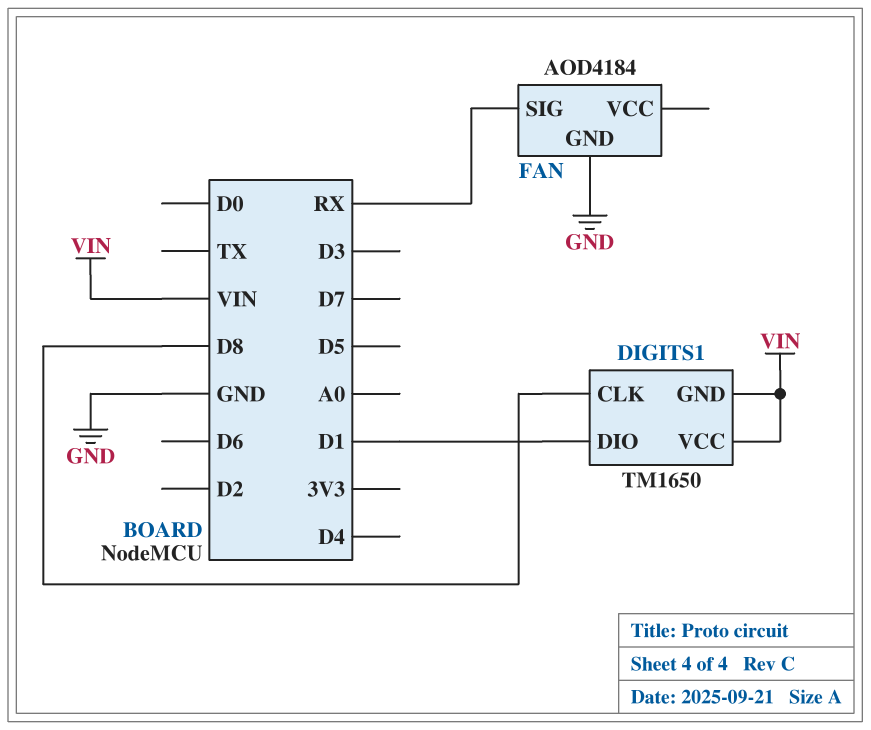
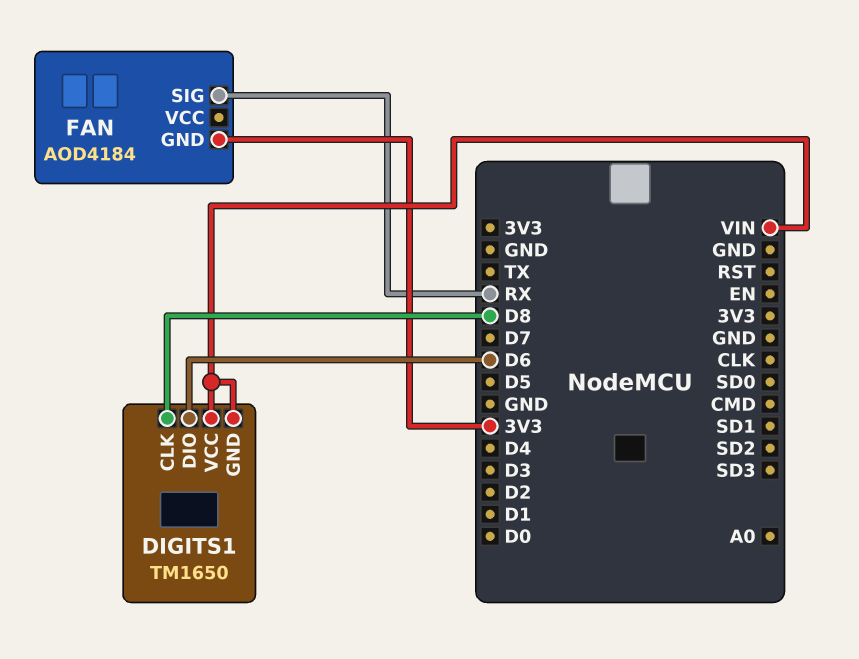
DIGITS1 pin DIO: D1 -> D6
FAN pin GND: GND -> 3V3

